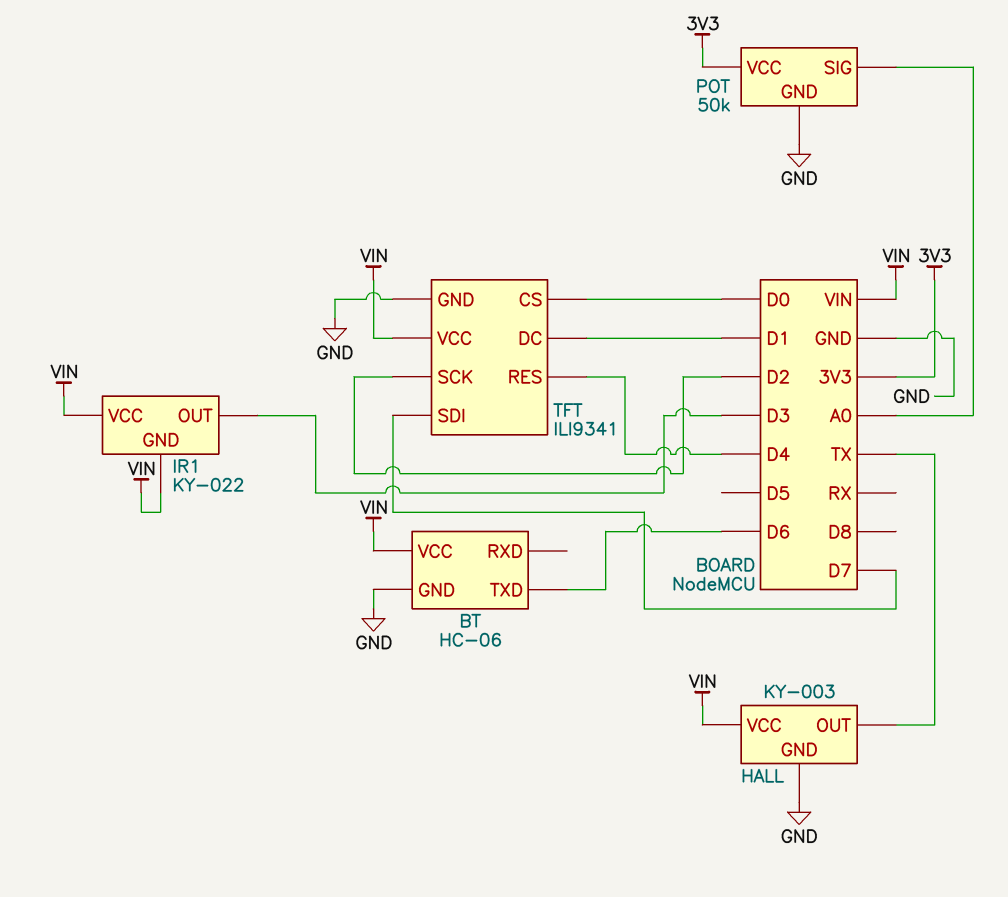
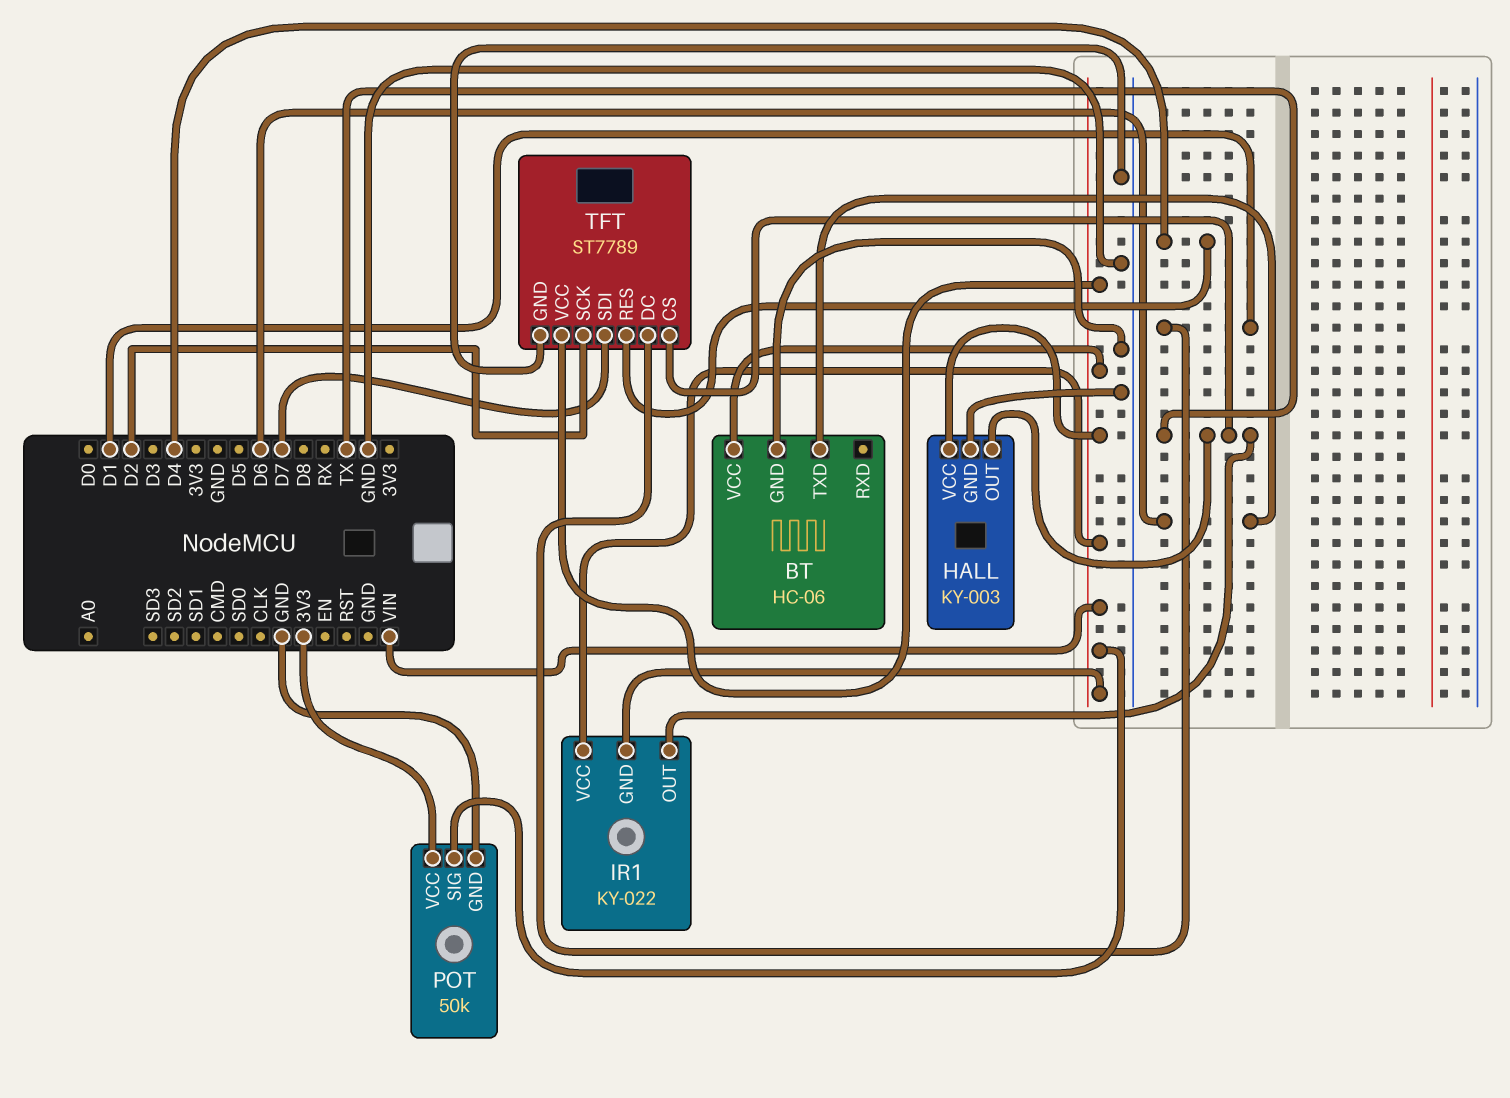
IR1 pin OUT: D3 -> TX
POT pin SIG: A0 -> VIN
TFT: ILI9341 -> ST7789
TFT pin CS: D0 -> TX

